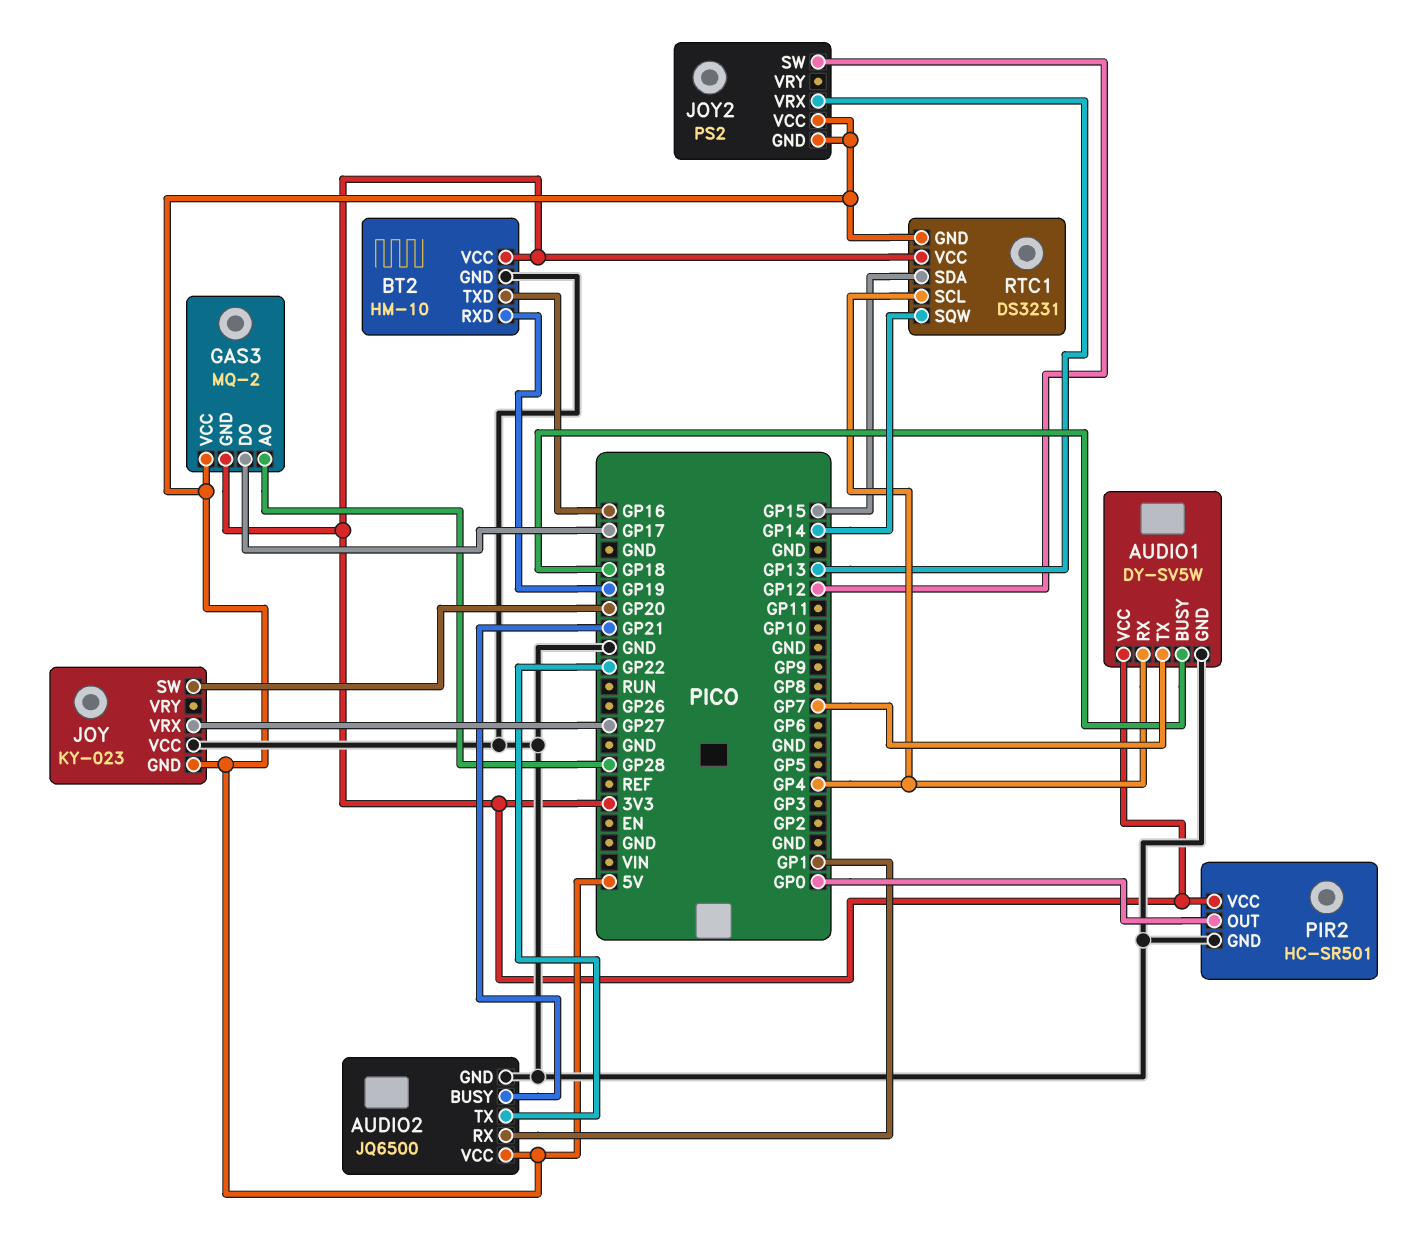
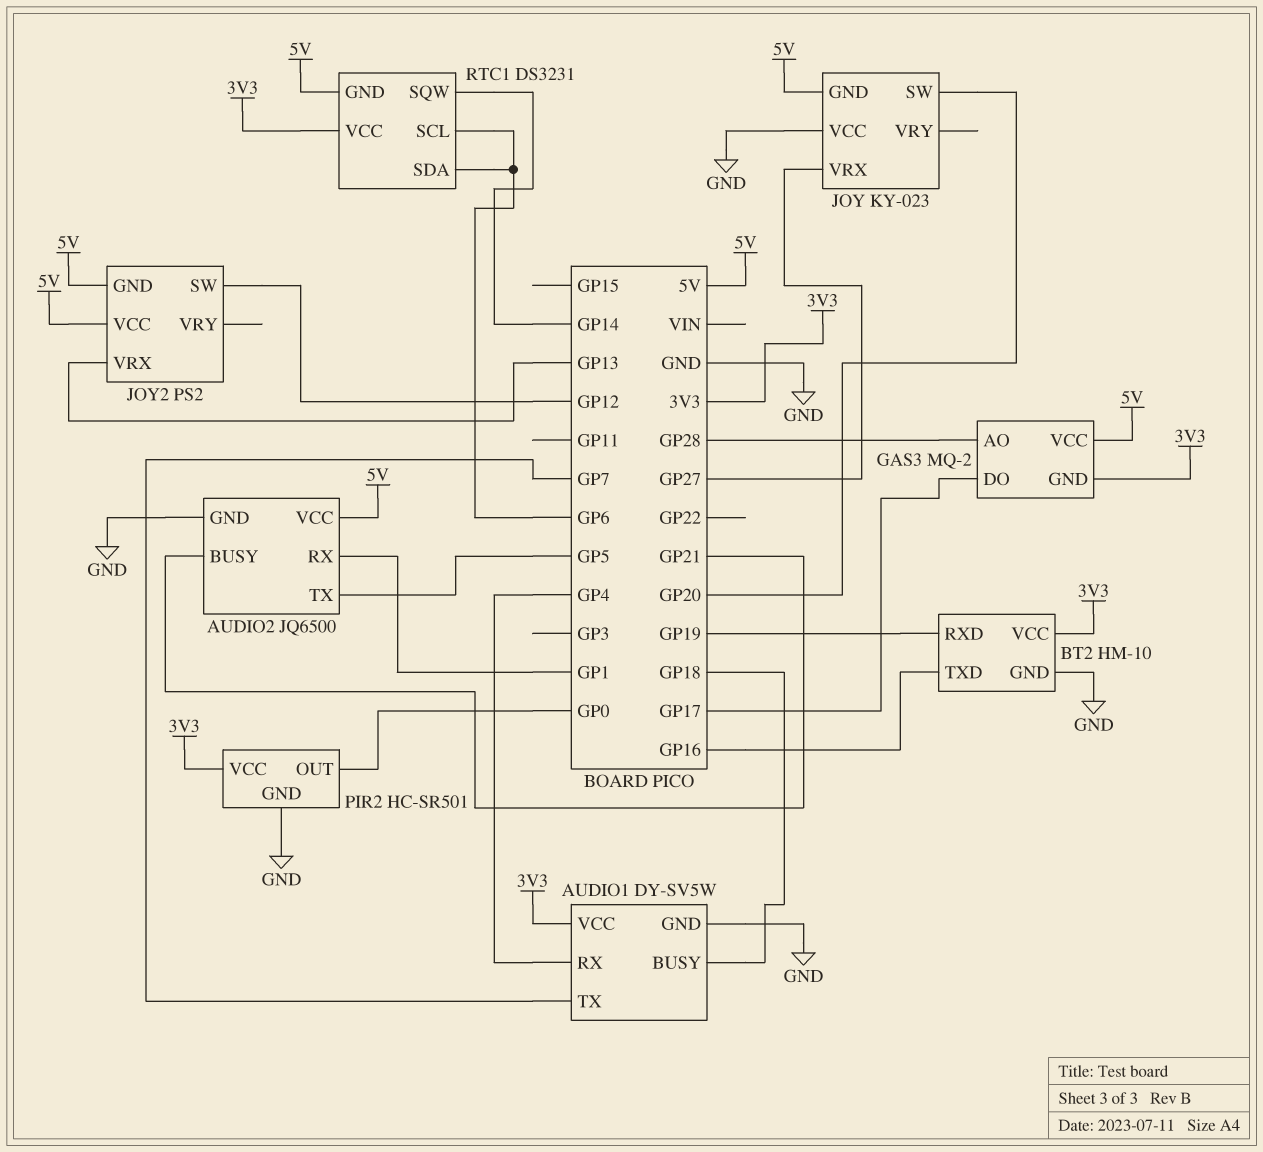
AUDIO2 pin TX: GP22 -> GP5
RTC1 pin SCL: GP4 -> GP6
RTC1 pin SDA: GP15 -> GP6

